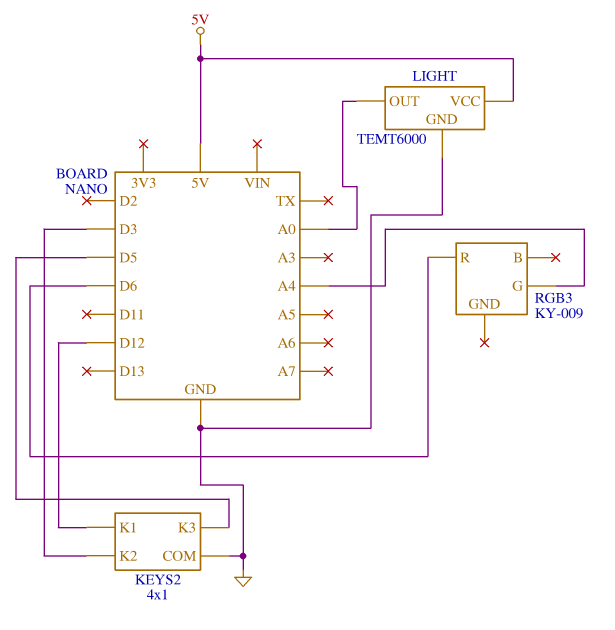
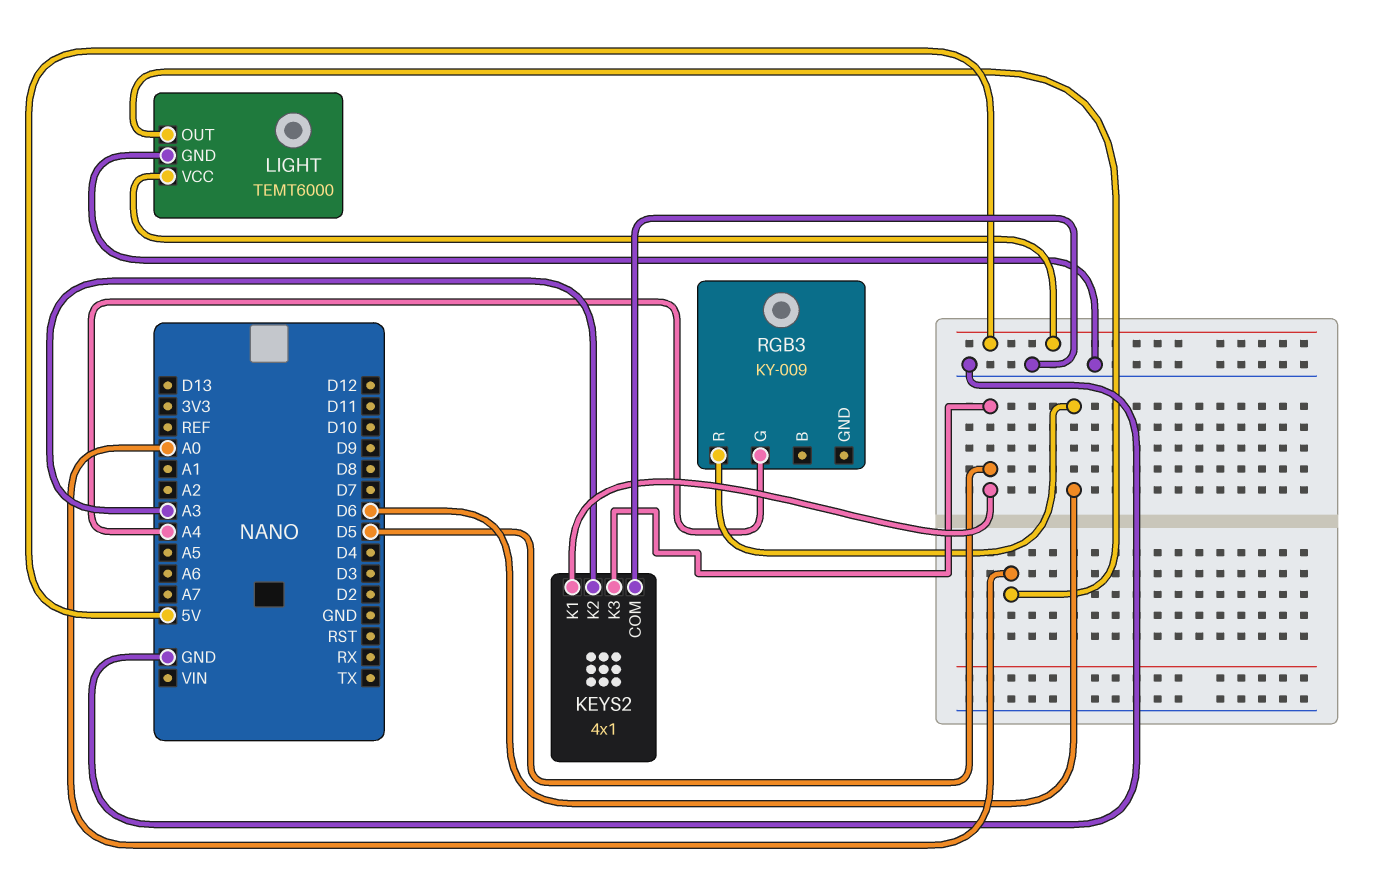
KEYS2 pin K1: D12 -> D5
KEYS2 pin K2: D3 -> A3

